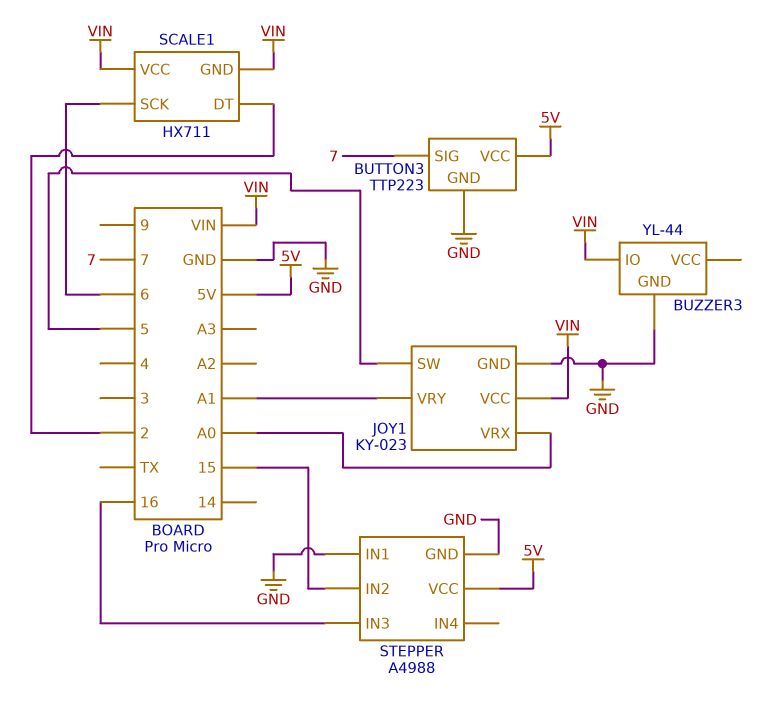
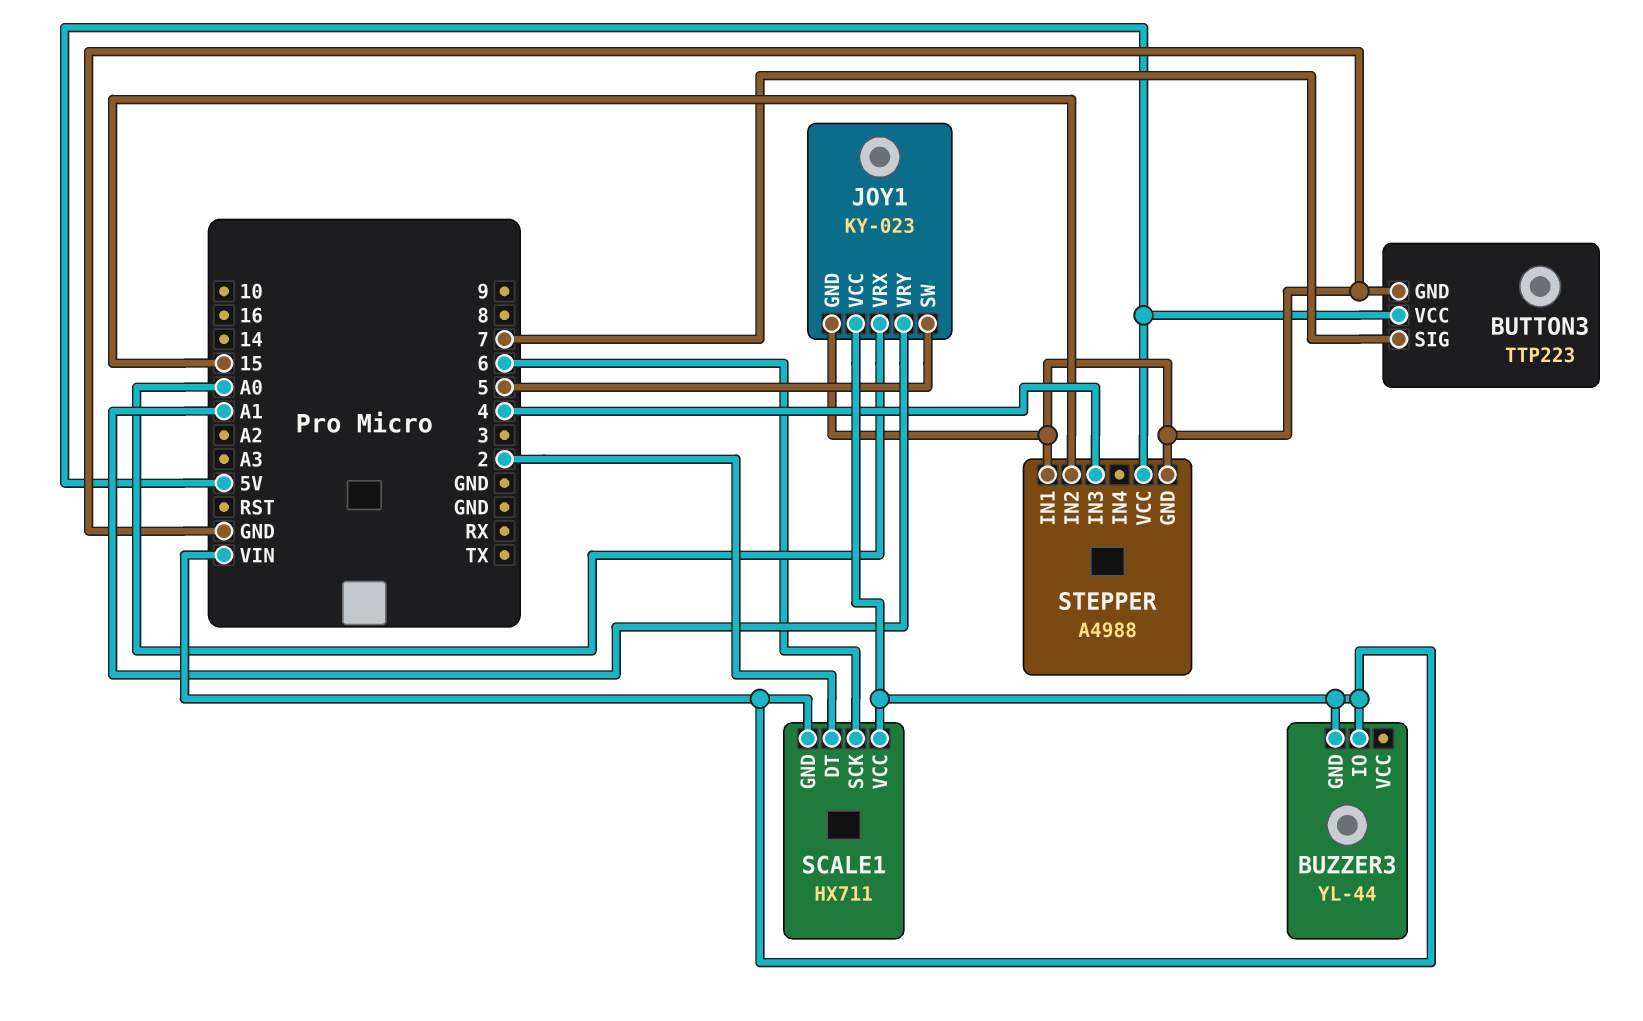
BUZZER3 pin GND: GND -> VIN
STEPPER pin IN3: 16 -> 4

